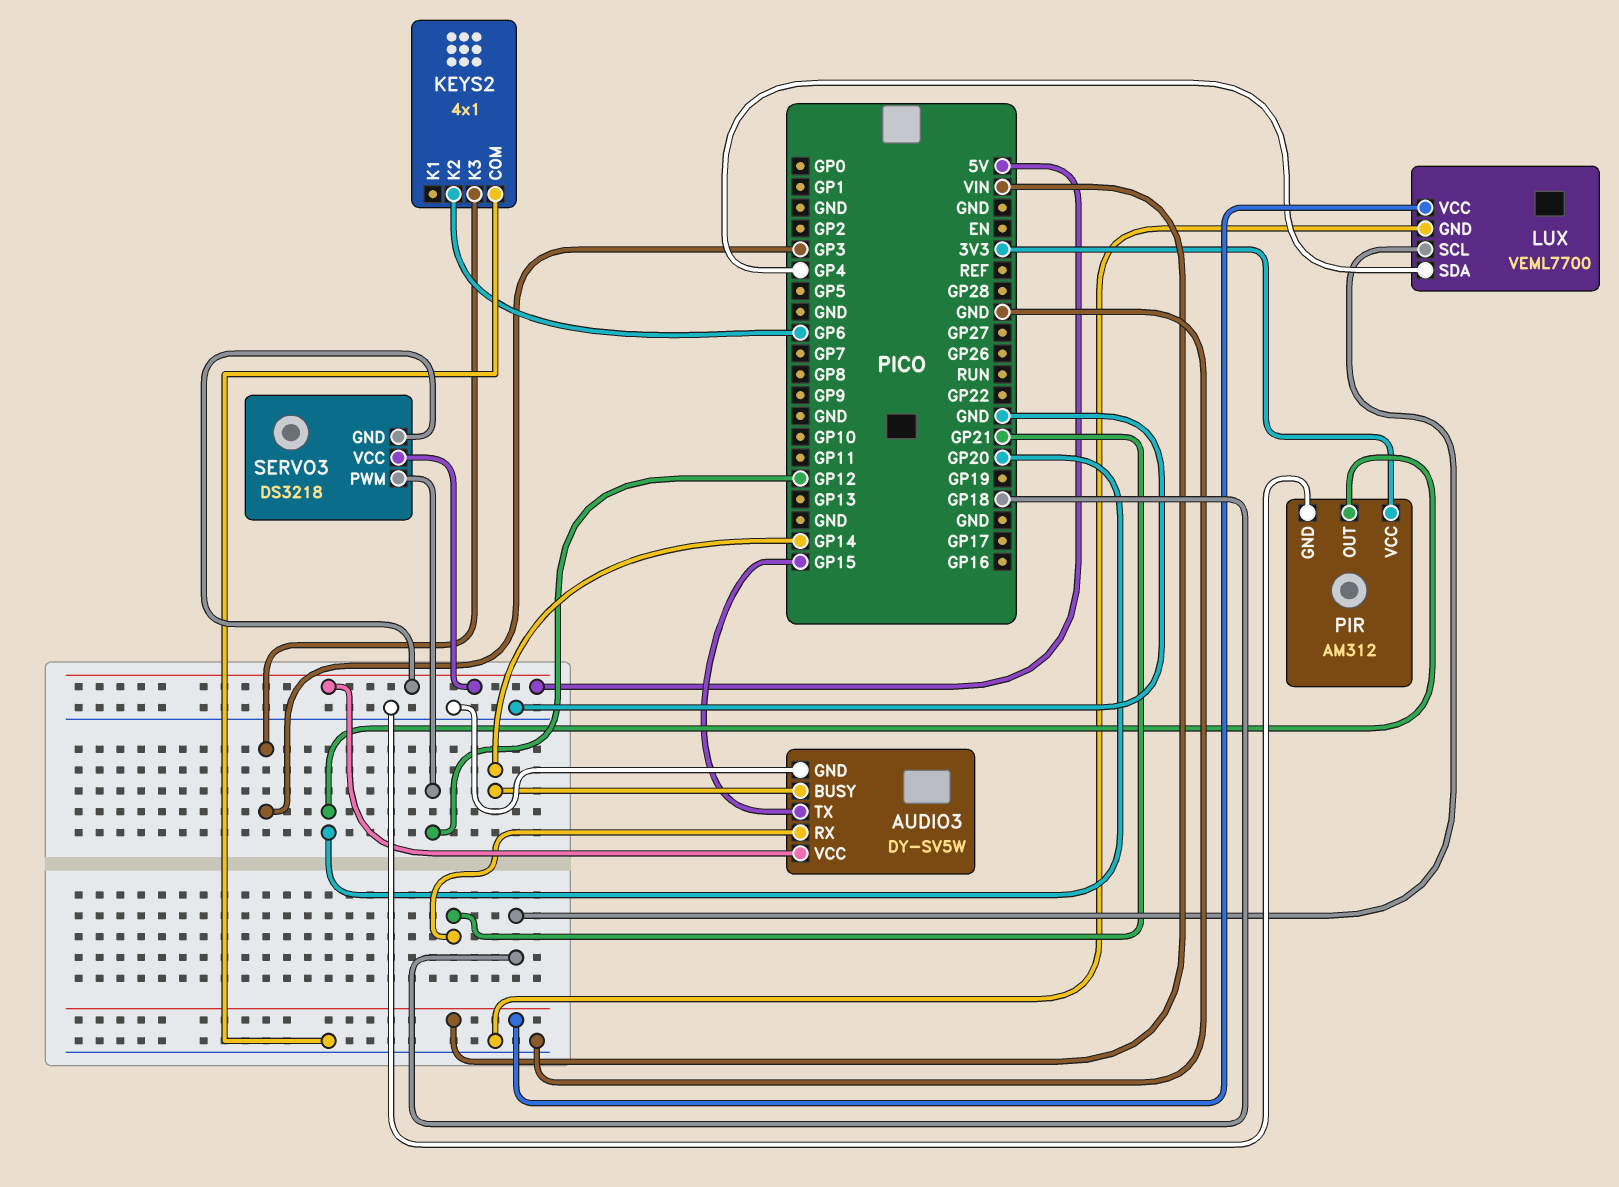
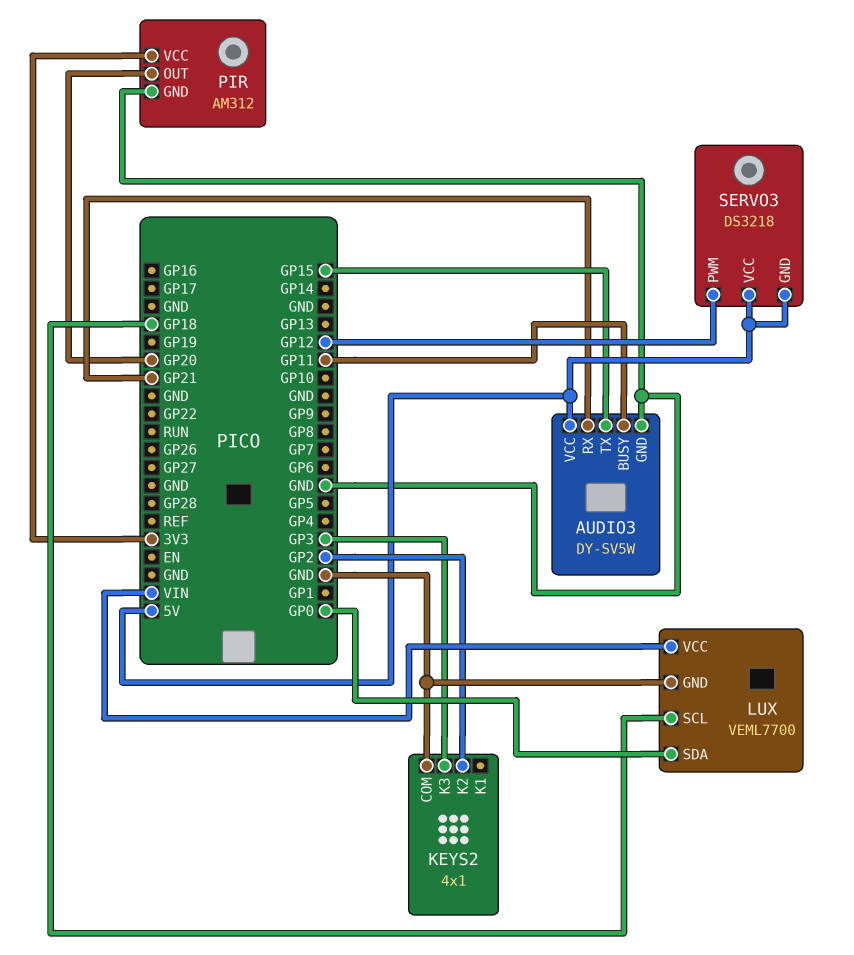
AUDIO3 pin BUSY: GP14 -> GP11
KEYS2 pin K2: GP6 -> GP2
LUX pin SDA: GP4 -> GP0

